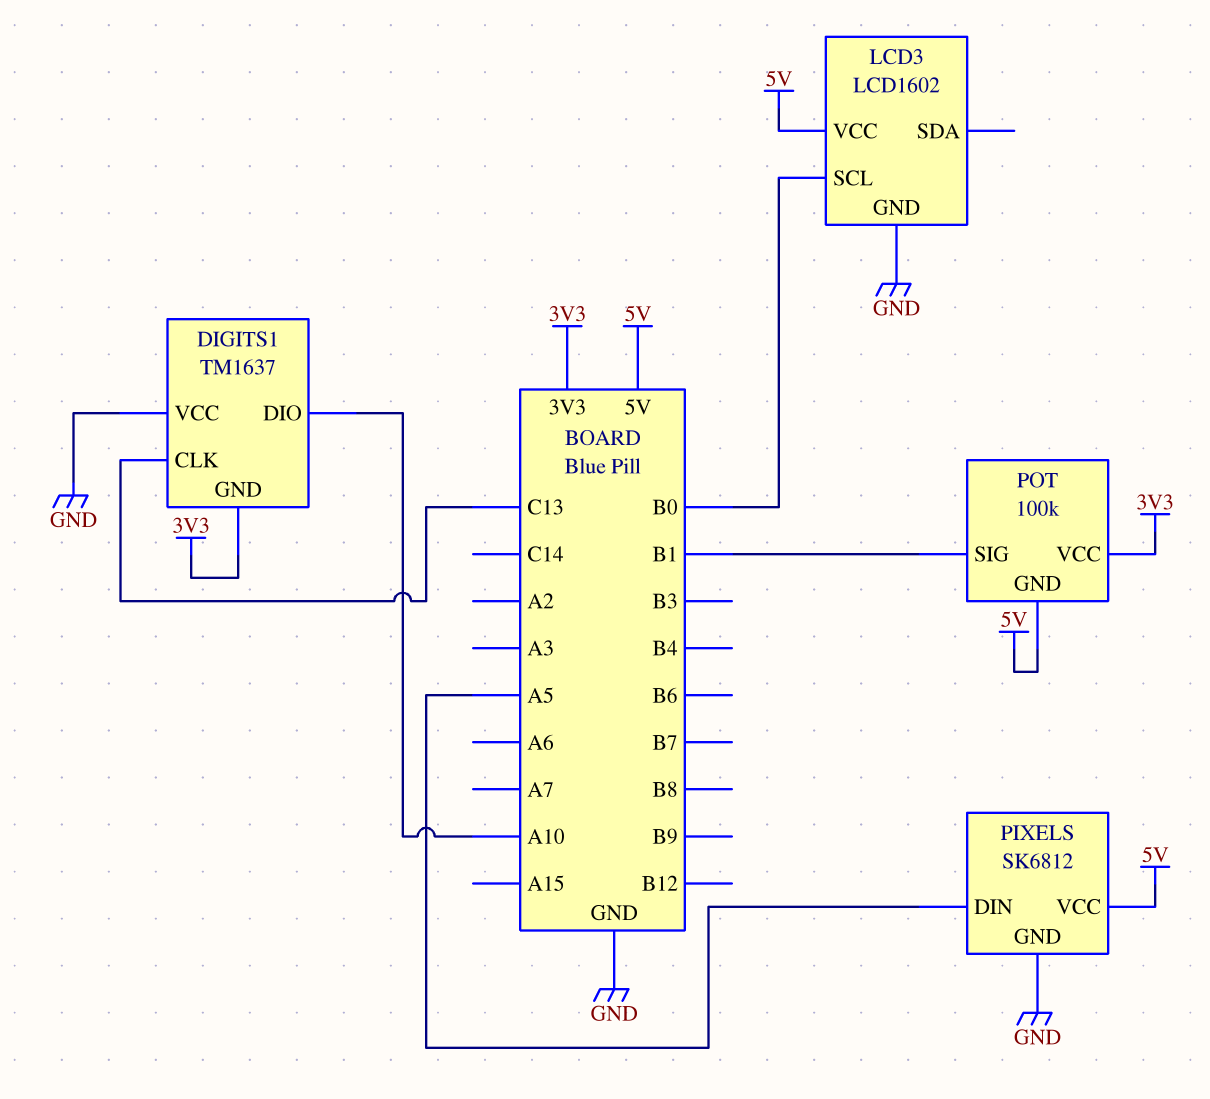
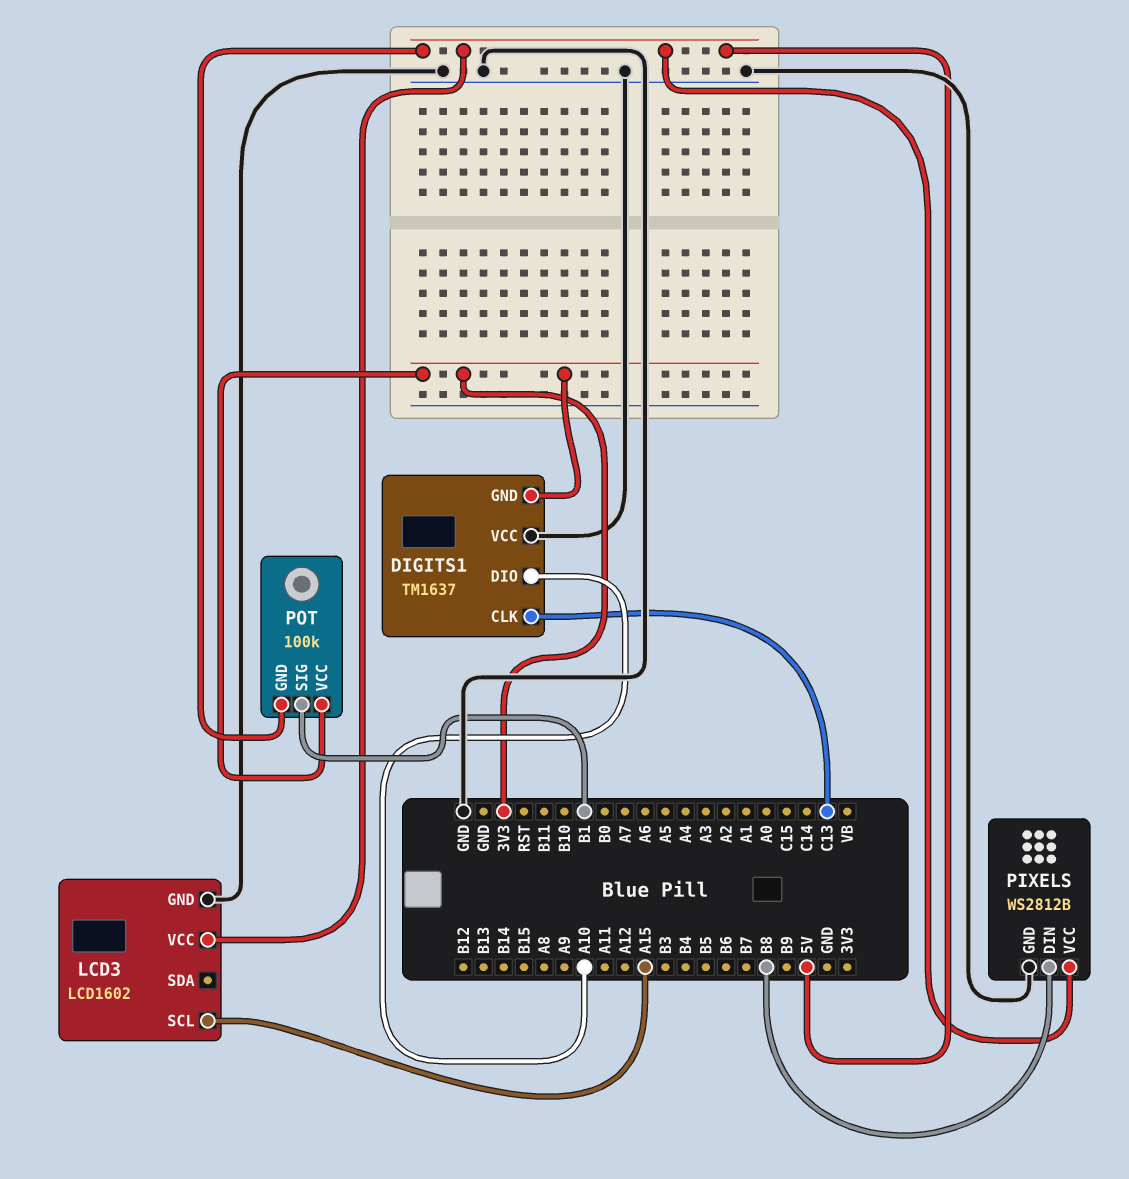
LCD3 pin SCL: B0 -> A15
PIXELS: SK6812 -> WS2812B
PIXELS pin DIN: A5 -> B8

